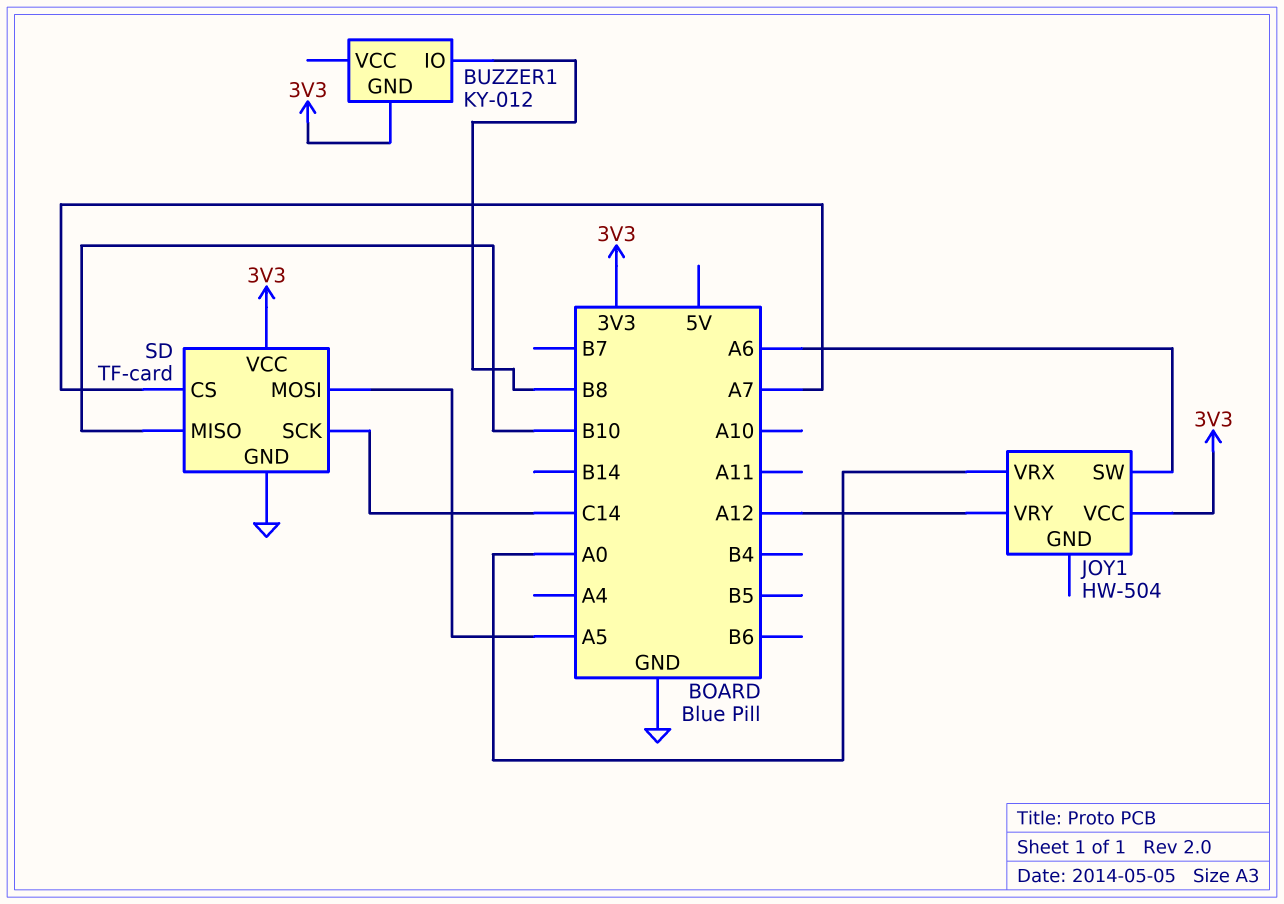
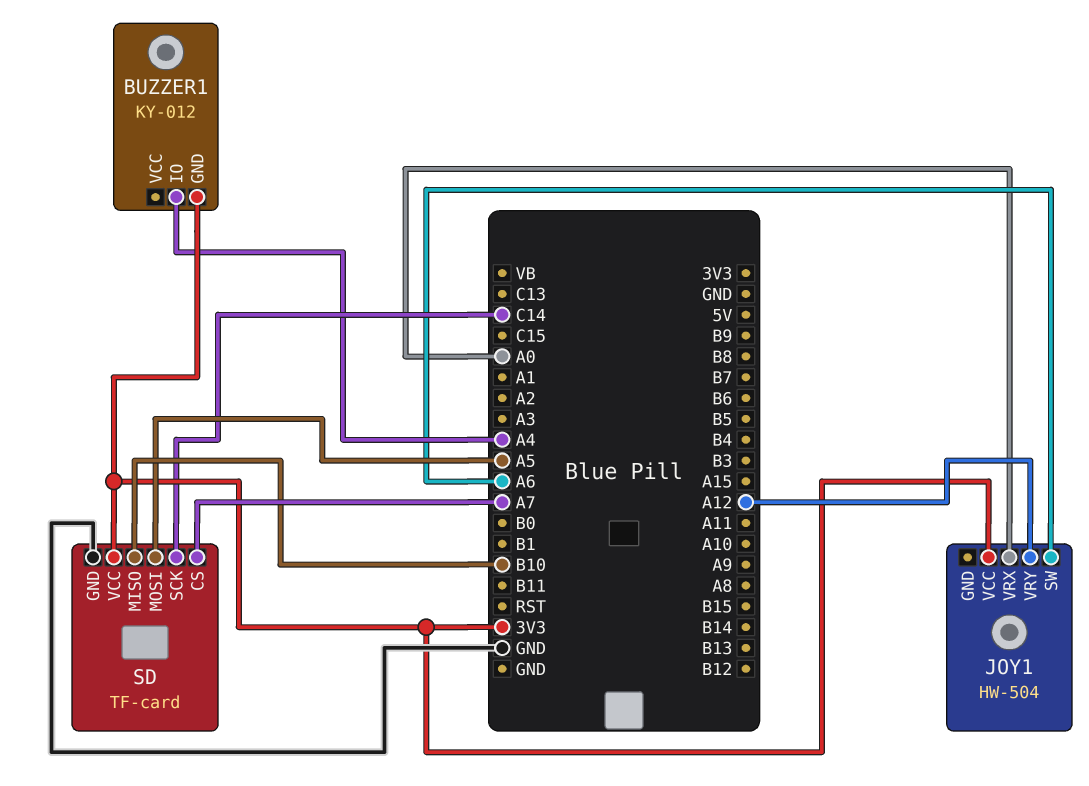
BUZZER1 pin IO: B8 -> A4

